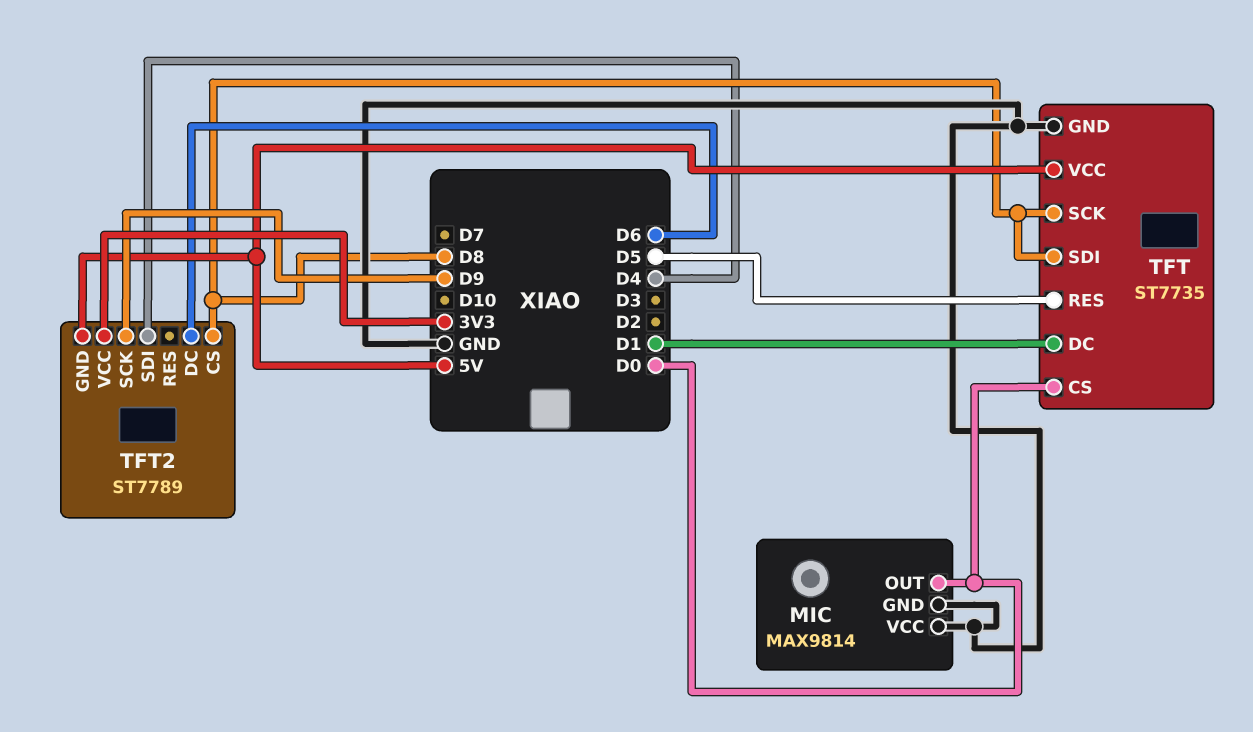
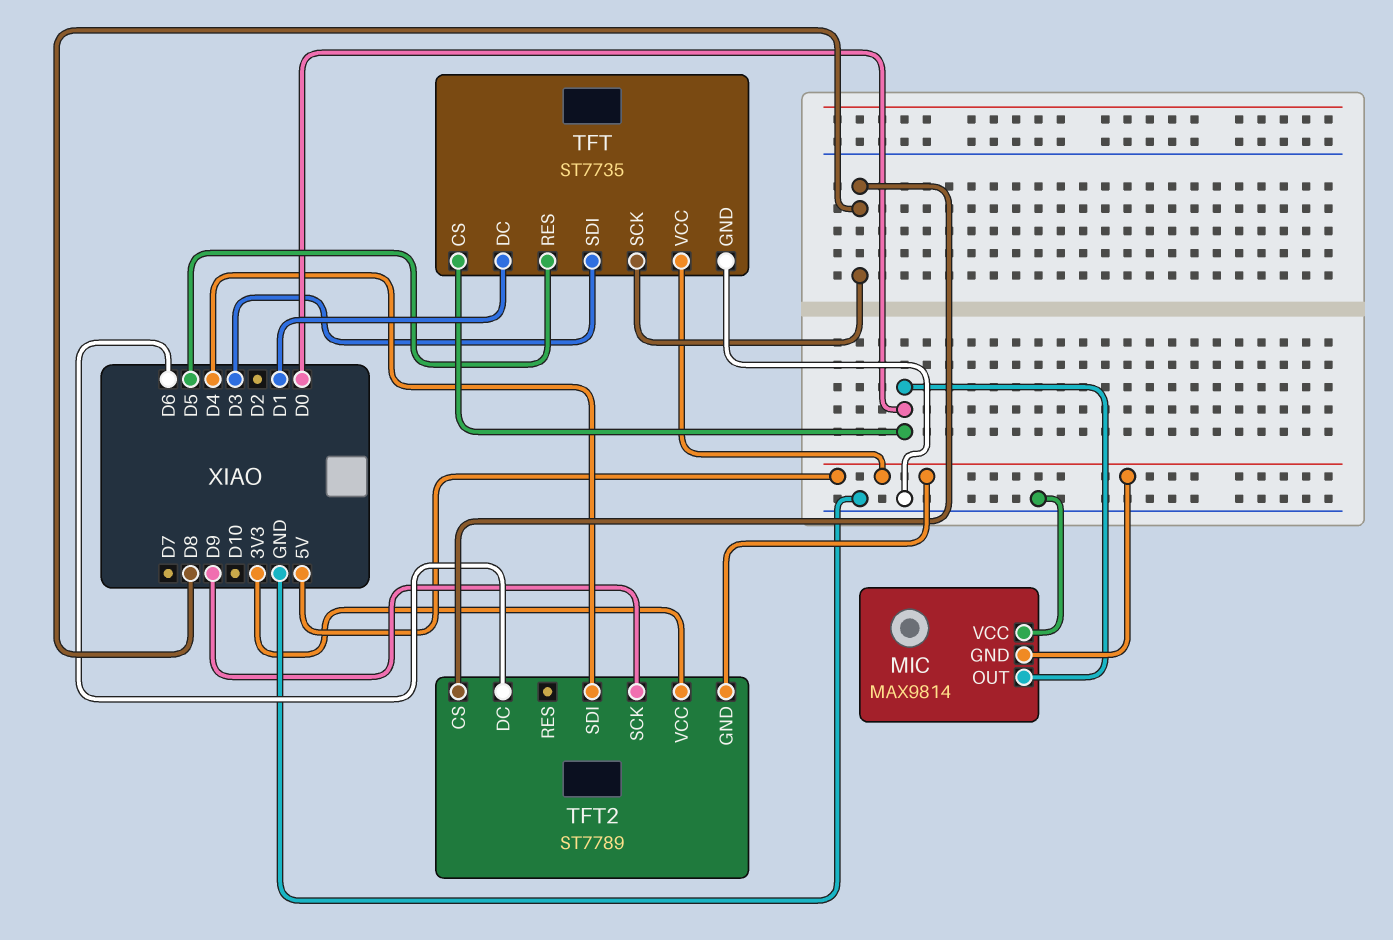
MIC pin GND: GND -> 5V
TFT pin SDI: D8 -> D3

